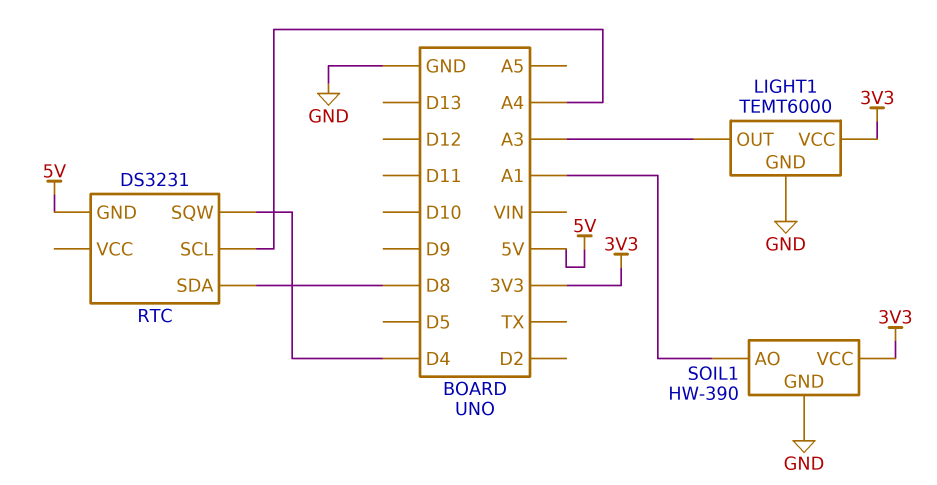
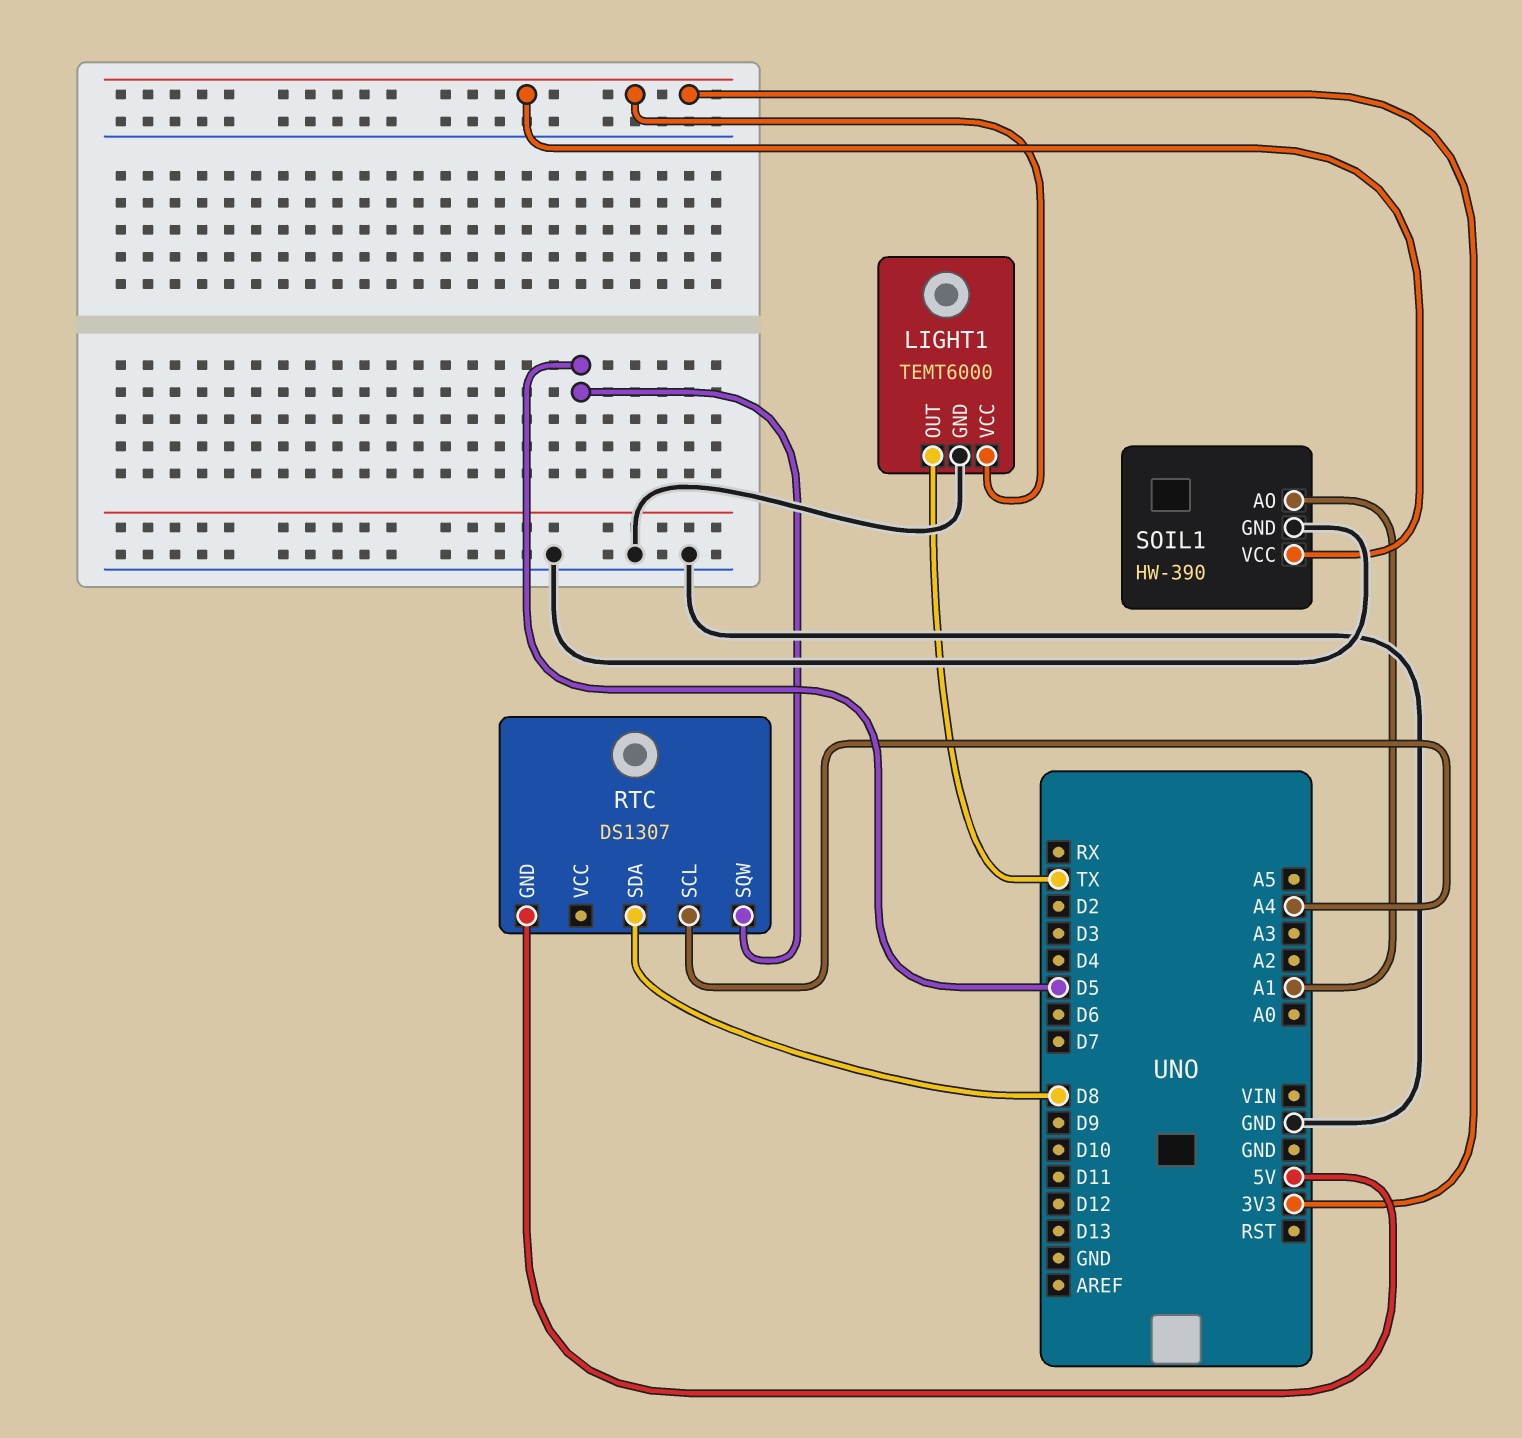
LIGHT1 pin OUT: A3 -> TX
RTC: DS3231 -> DS1307
RTC pin SQW: D4 -> D5

